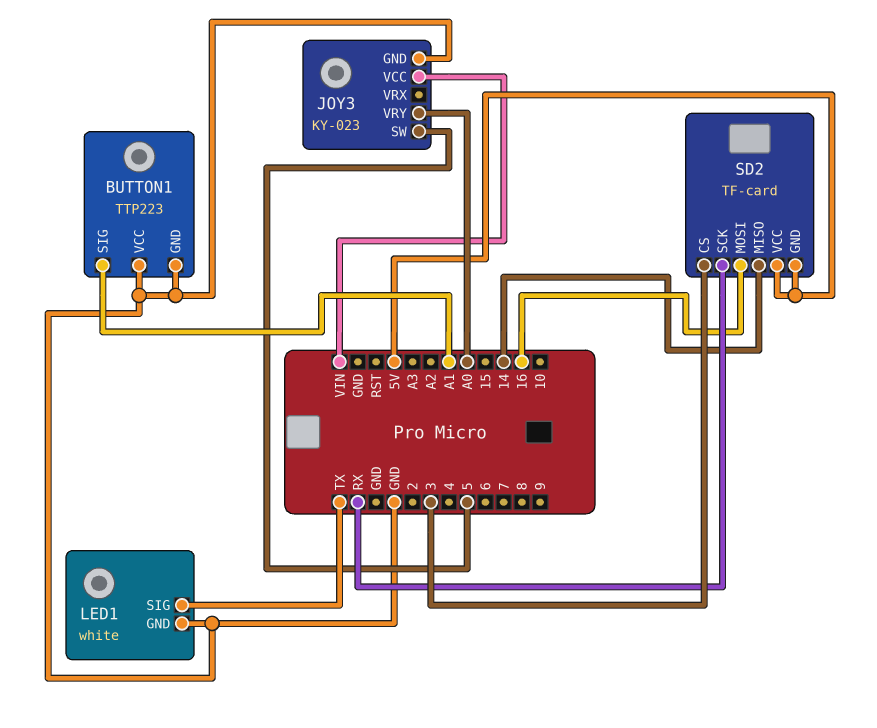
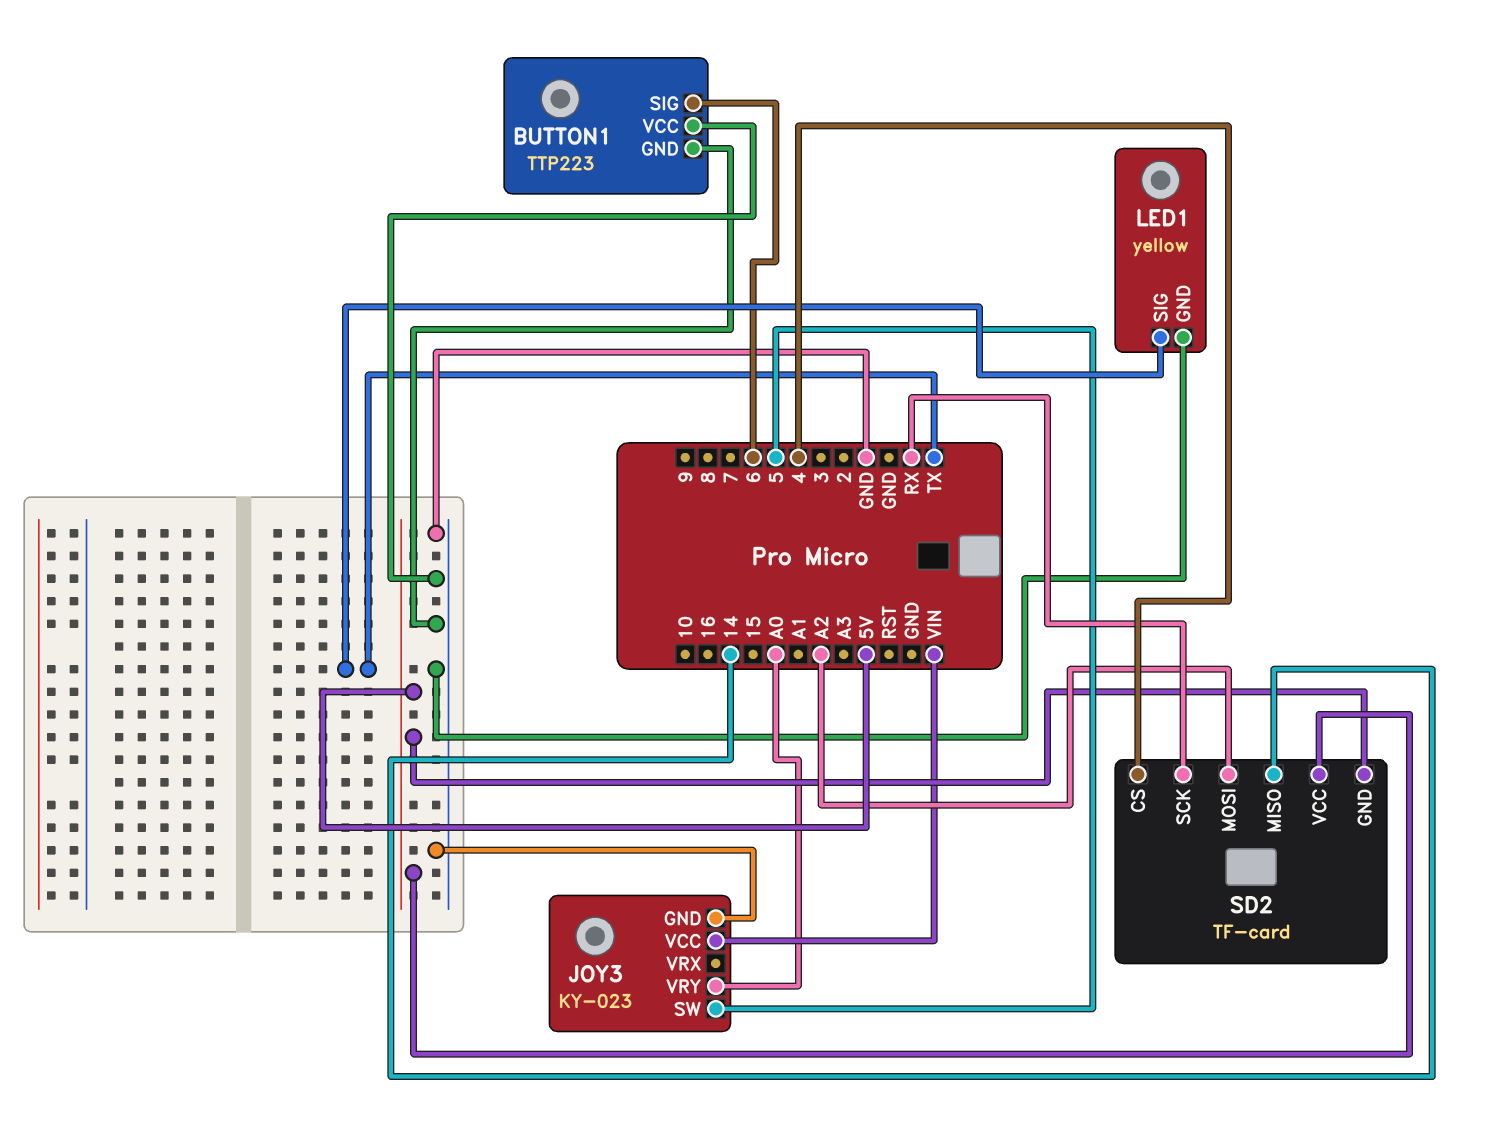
BUTTON1 pin SIG: A1 -> 6
LED1: white -> yellow
SD2 pin CS: 3 -> 4
SD2 pin MOSI: 16 -> A2

